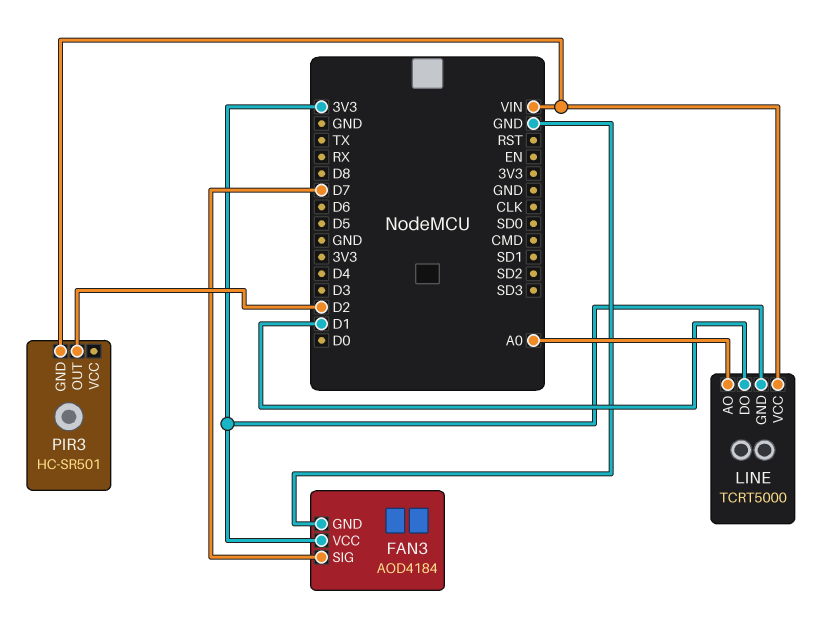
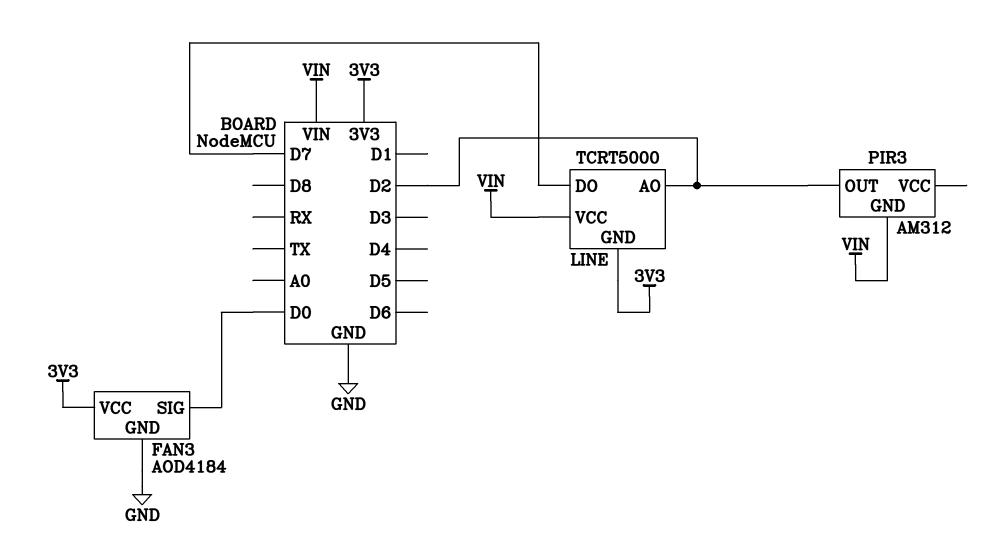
FAN3 pin SIG: D7 -> D0
LINE pin AO: A0 -> D2
LINE pin DO: D1 -> D7
PIR3: HC-SR501 -> AM312

